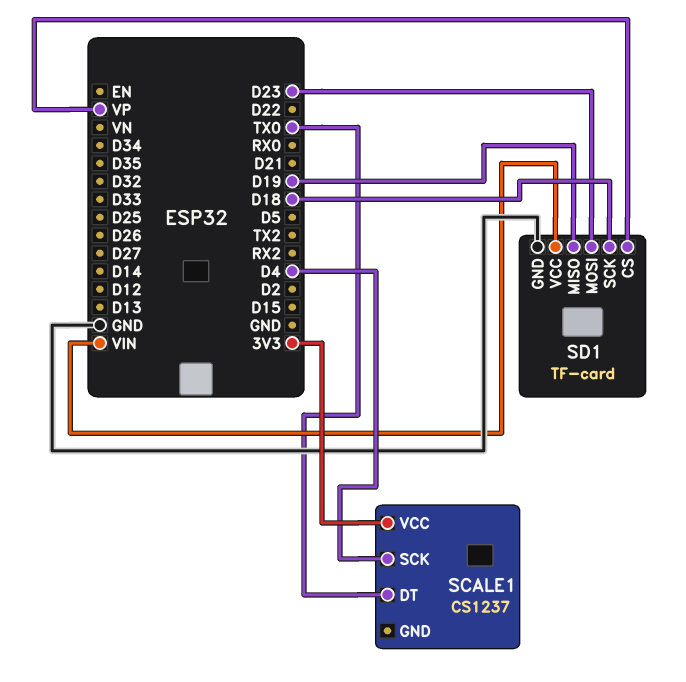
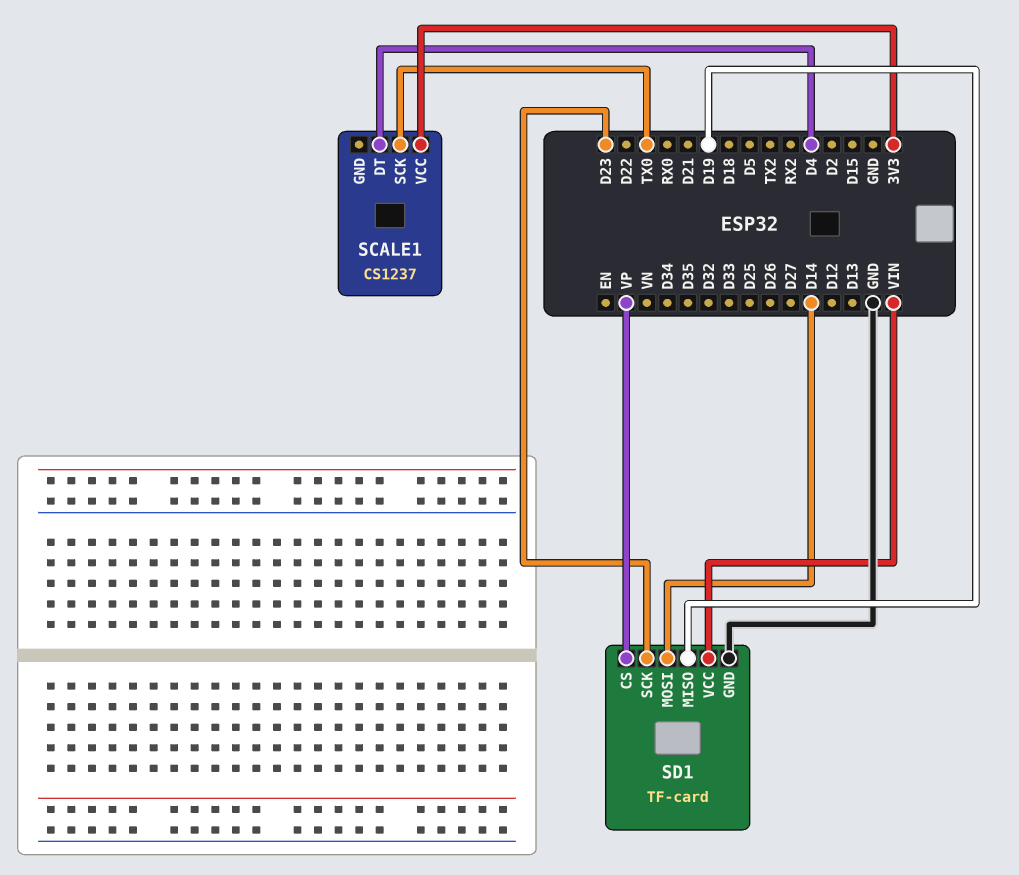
SCALE1 pin DT: TX0 -> D4
SCALE1 pin SCK: D4 -> TX0
SD1 pin MOSI: D23 -> D14
SD1 pin SCK: D18 -> D23

